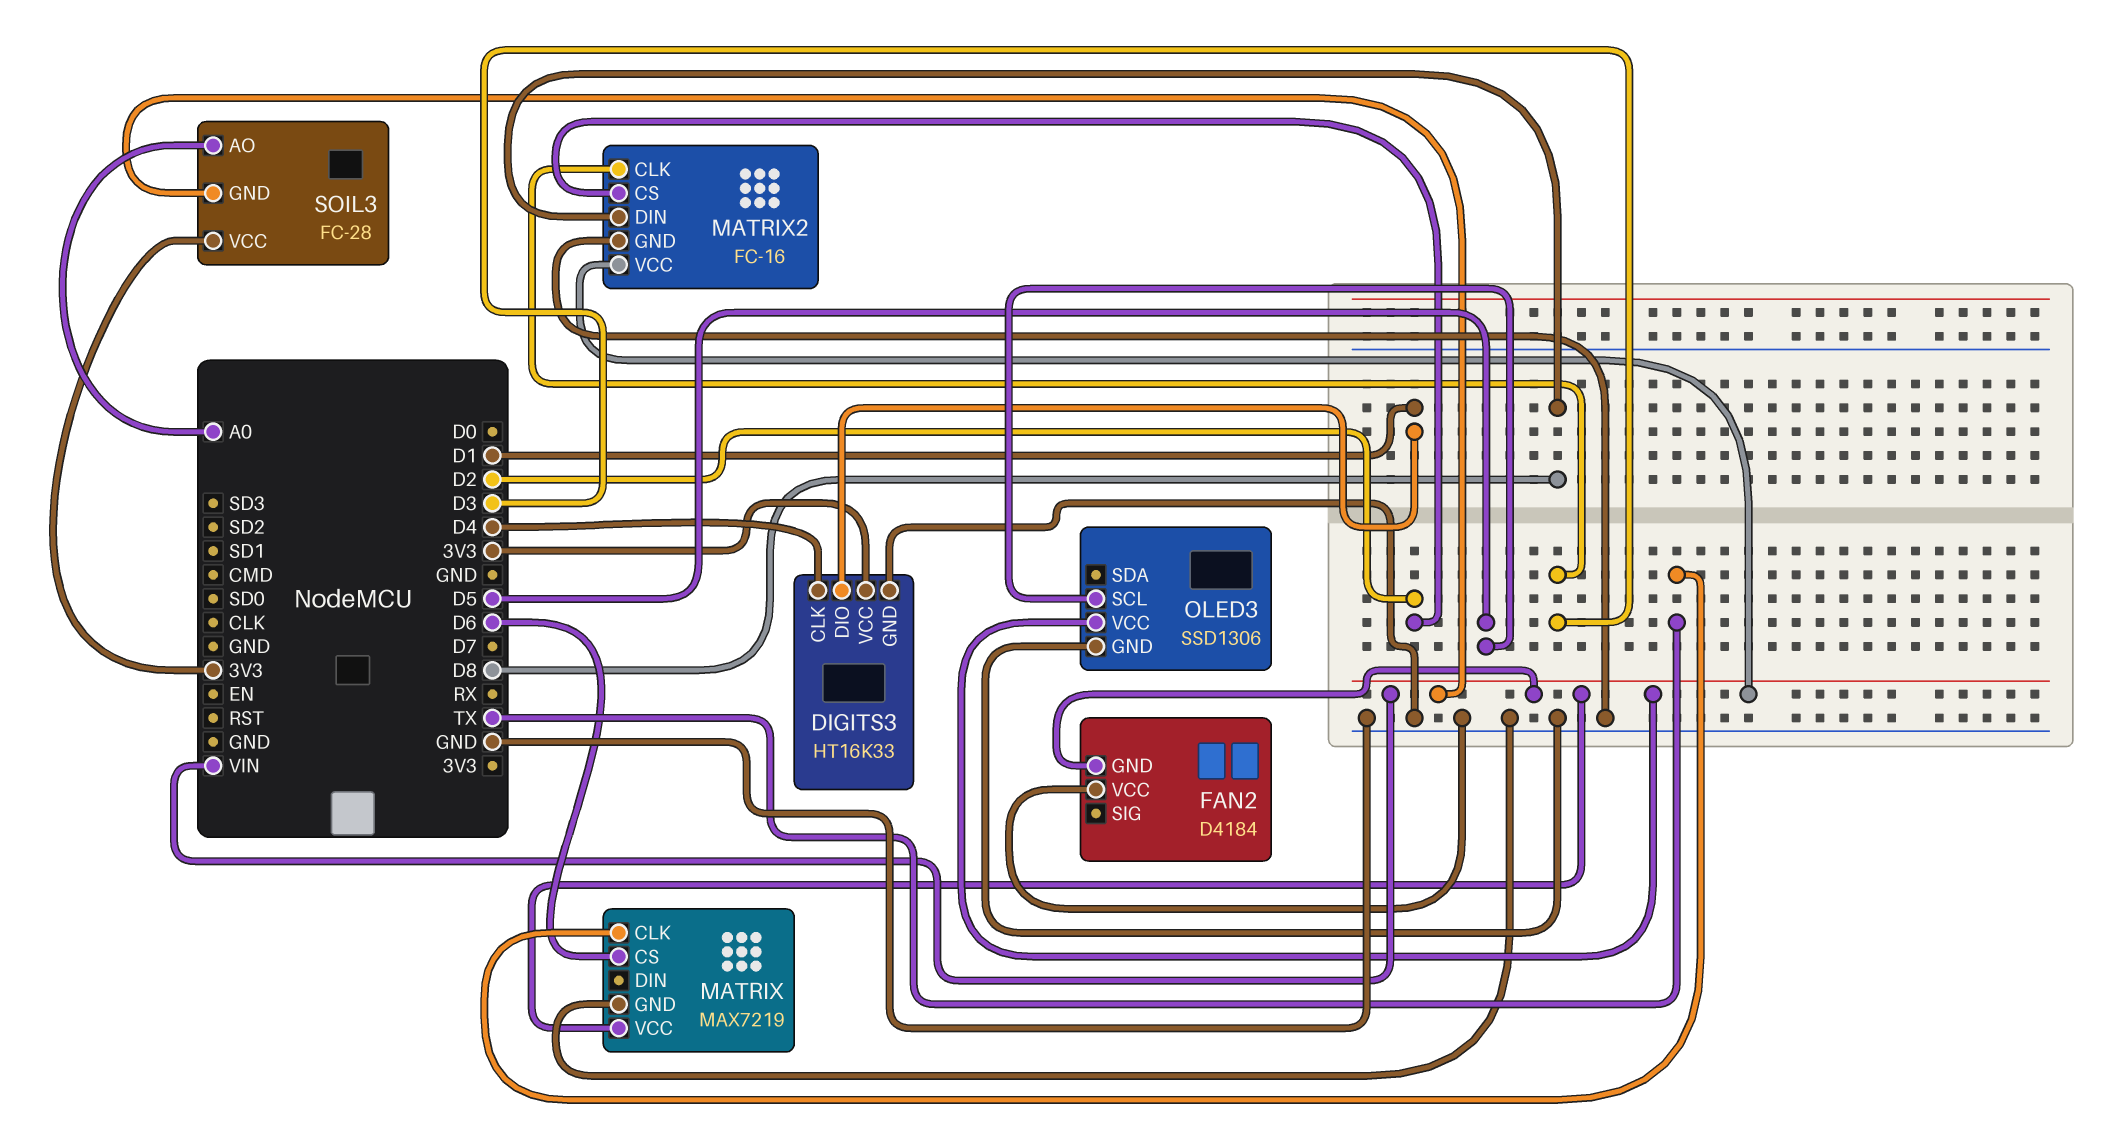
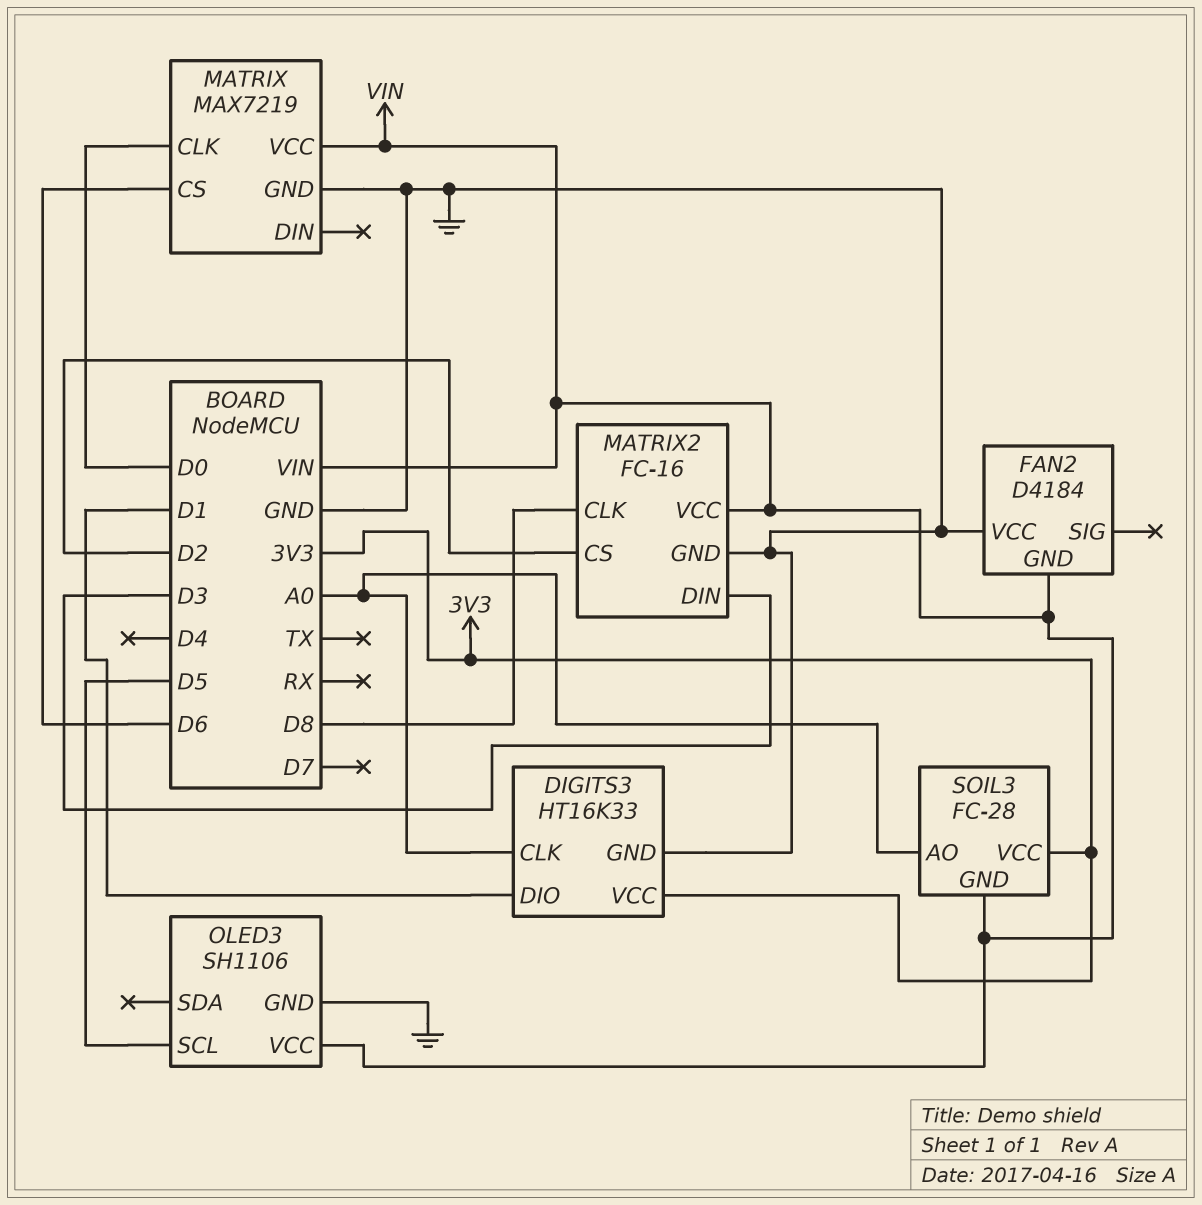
DIGITS3 pin CLK: D4 -> A0
MATRIX pin CLK: TX -> D0
MATRIX2 pin CLK: D3 -> D8
MATRIX2 pin DIN: D8 -> D3
OLED3: SSD1306 -> SH1106

